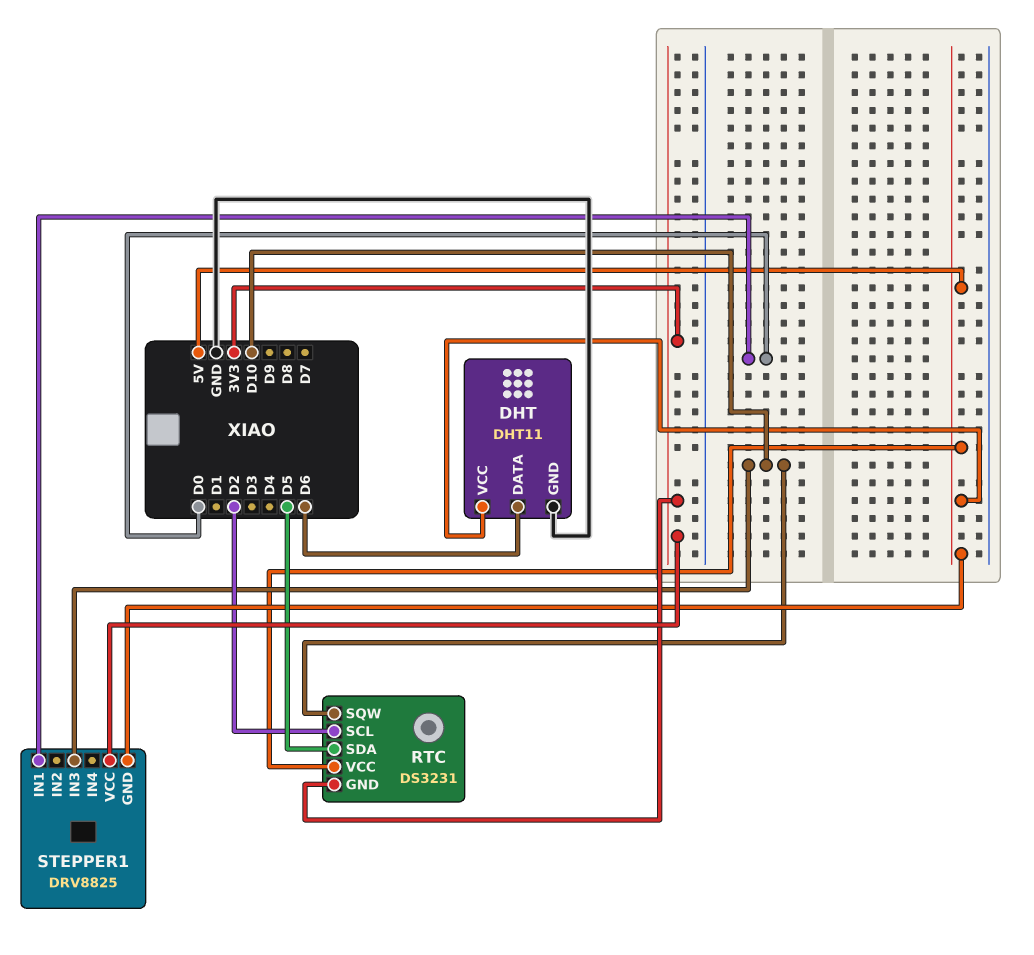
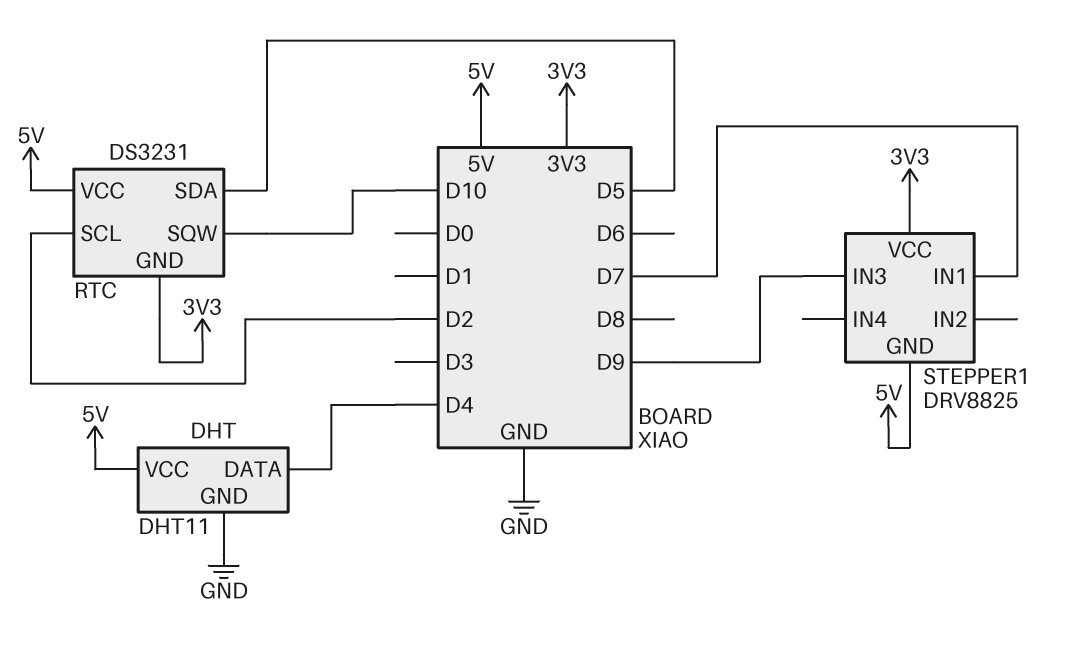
DHT pin DATA: D6 -> D4
STEPPER1 pin IN1: D0 -> D7
STEPPER1 pin IN3: D10 -> D9

